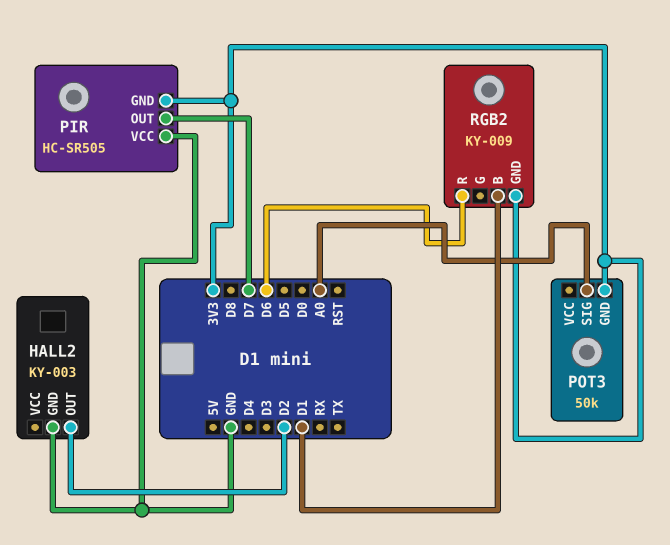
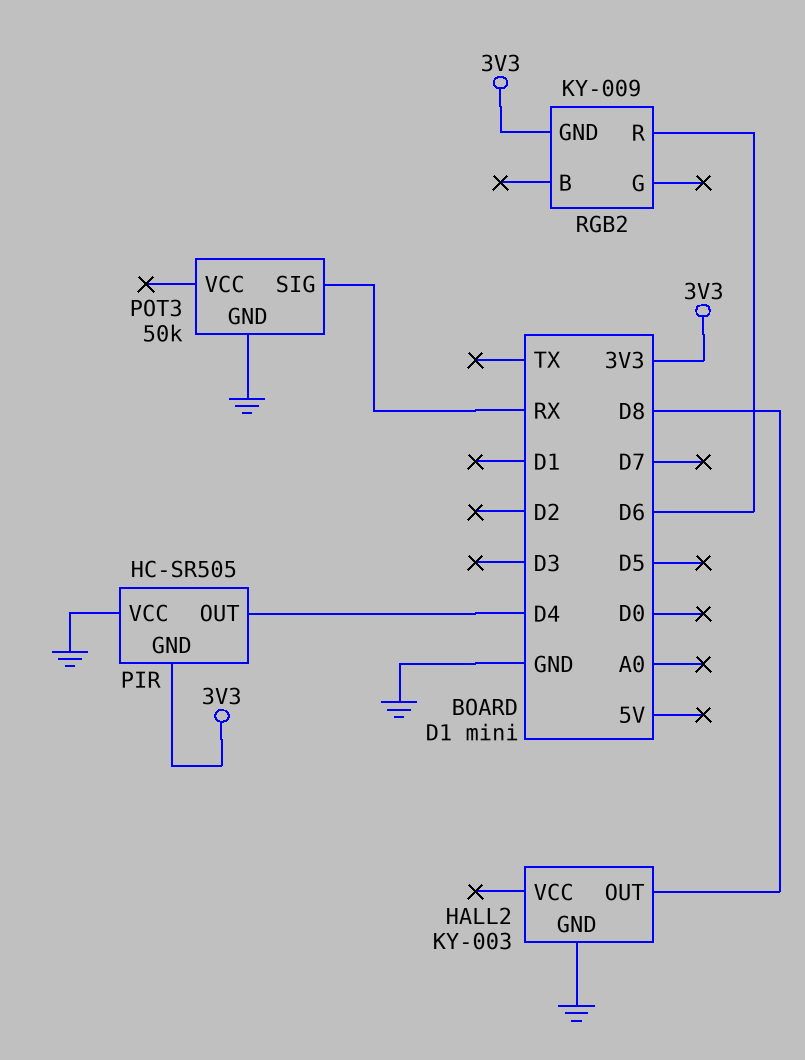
HALL2 pin OUT: D2 -> D8
PIR pin OUT: D7 -> D4
POT3 pin GND: 3V3 -> GND
POT3 pin SIG: A0 -> RX
RGB2 pin B: D1 -> none

